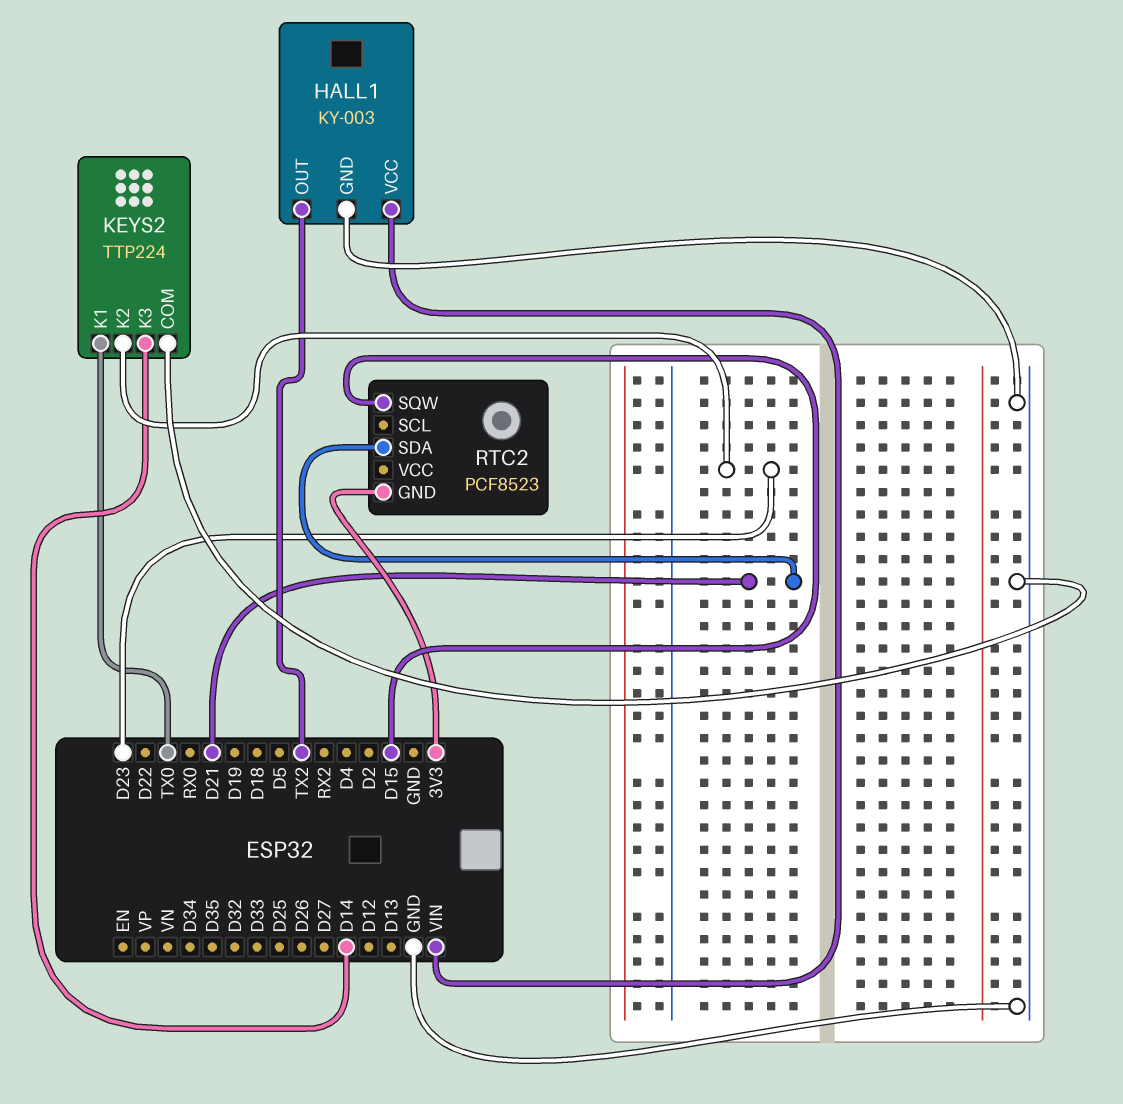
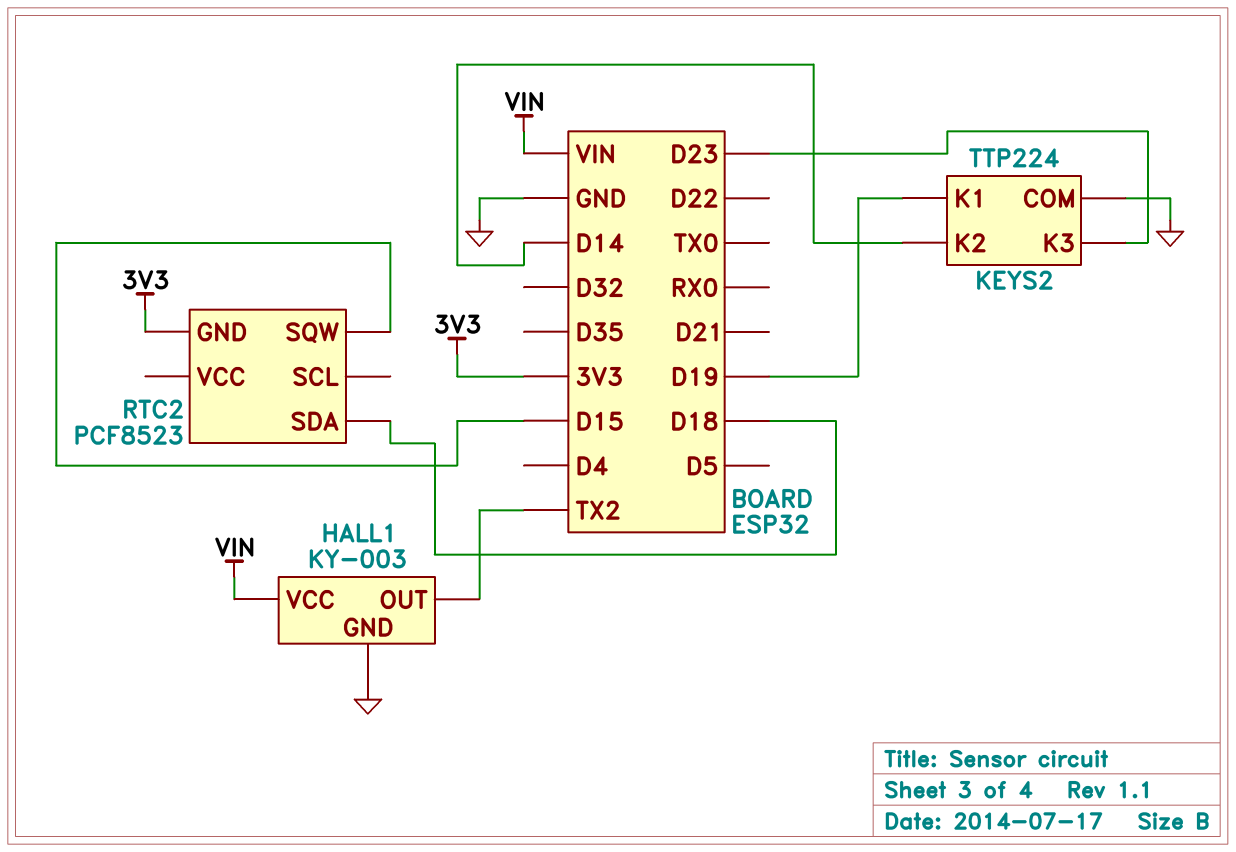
KEYS2 pin K1: TX0 -> D19
KEYS2 pin K2: D23 -> D14
KEYS2 pin K3: D14 -> D23
RTC2 pin SDA: D21 -> D18

